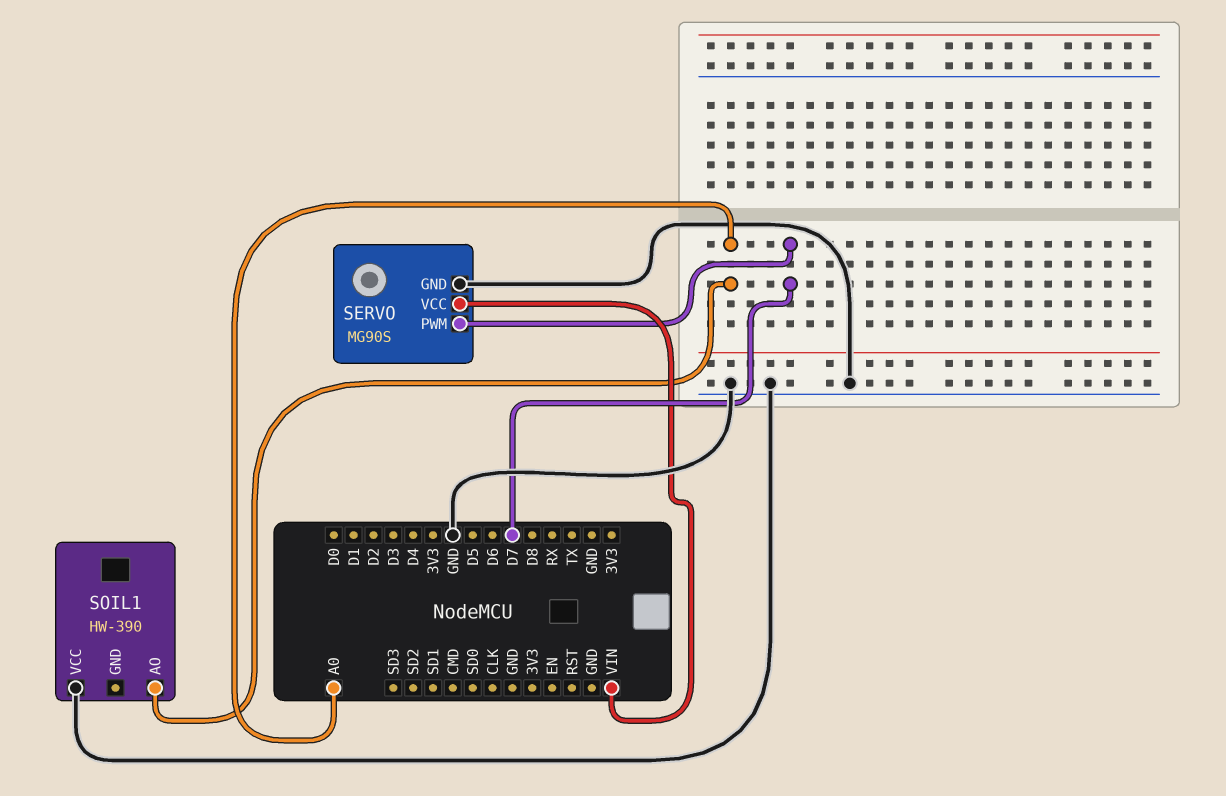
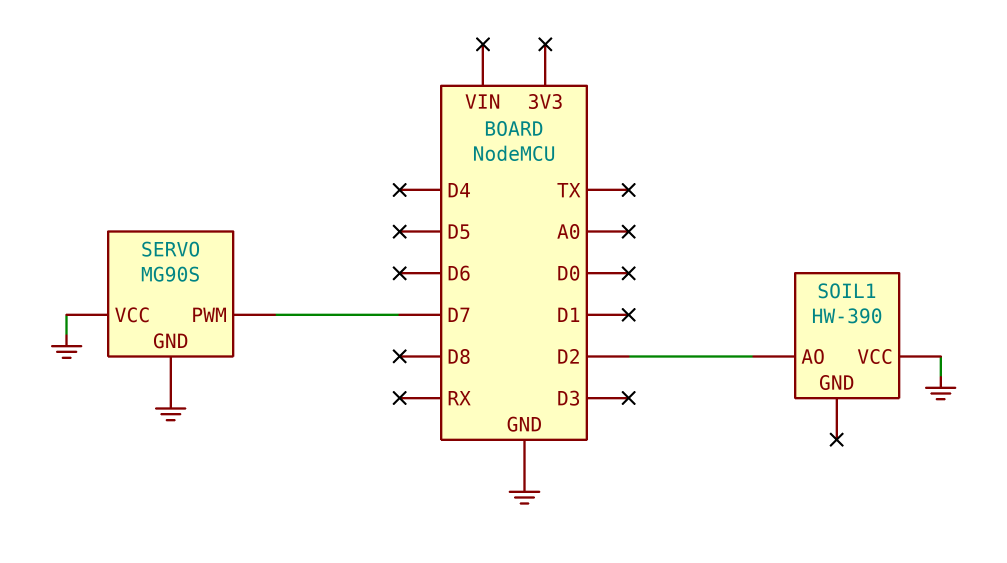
SERVO pin VCC: VIN -> GND
SOIL1 pin AO: A0 -> D2

